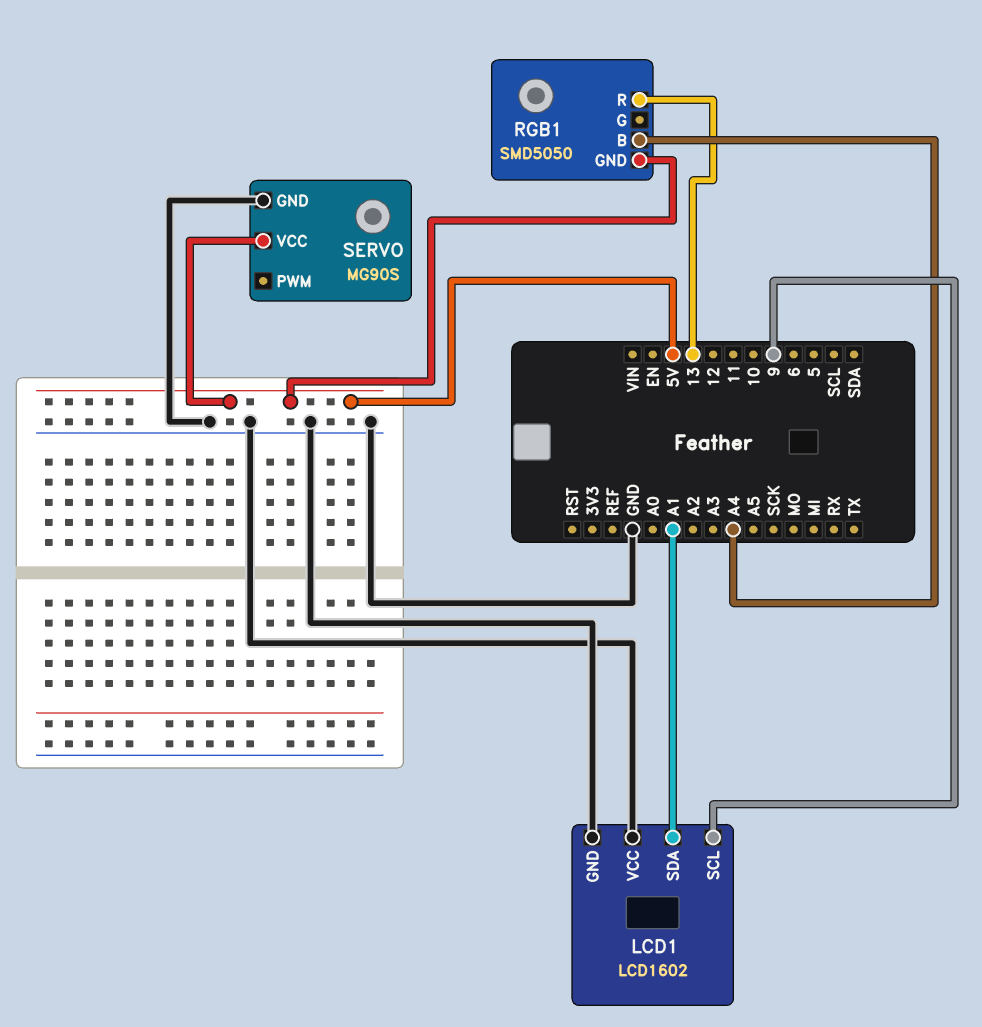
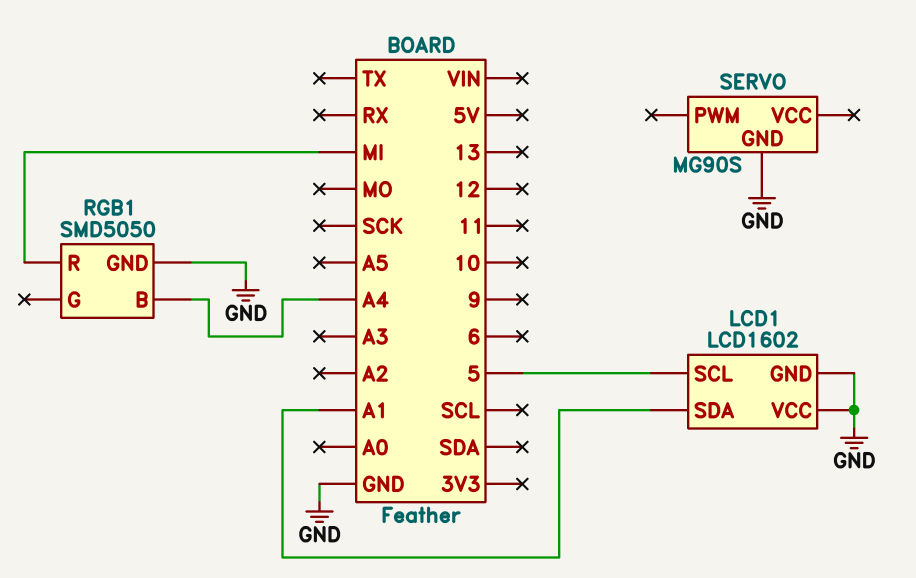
LCD1 pin SCL: 9 -> 5
RGB1 pin GND: 5V -> GND
RGB1 pin R: 13 -> MI
SERVO pin VCC: 5V -> none

